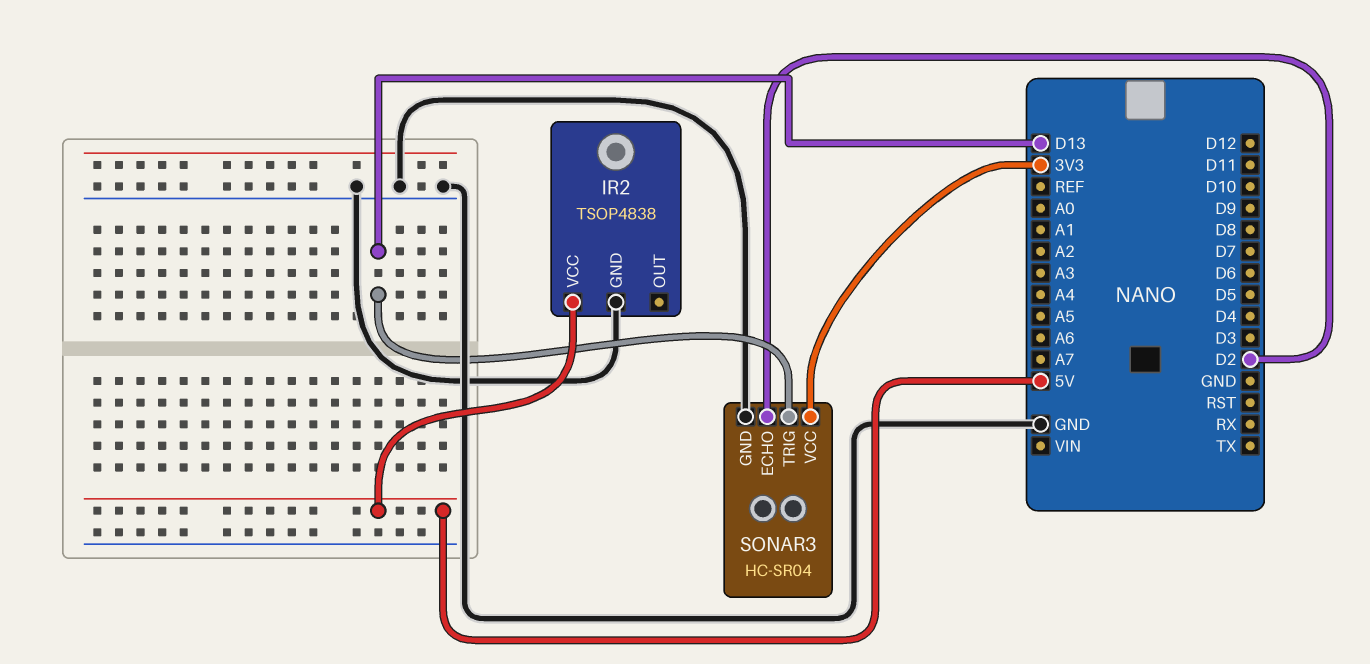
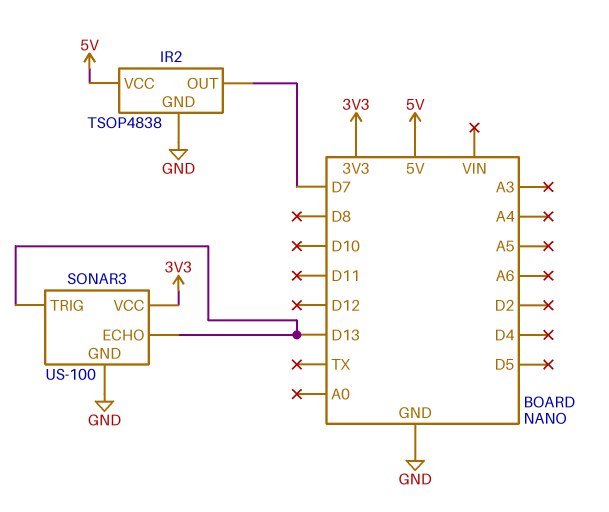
IR2 pin OUT: none -> D7
SONAR3: HC-SR04 -> US-100
SONAR3 pin ECHO: D2 -> D13

